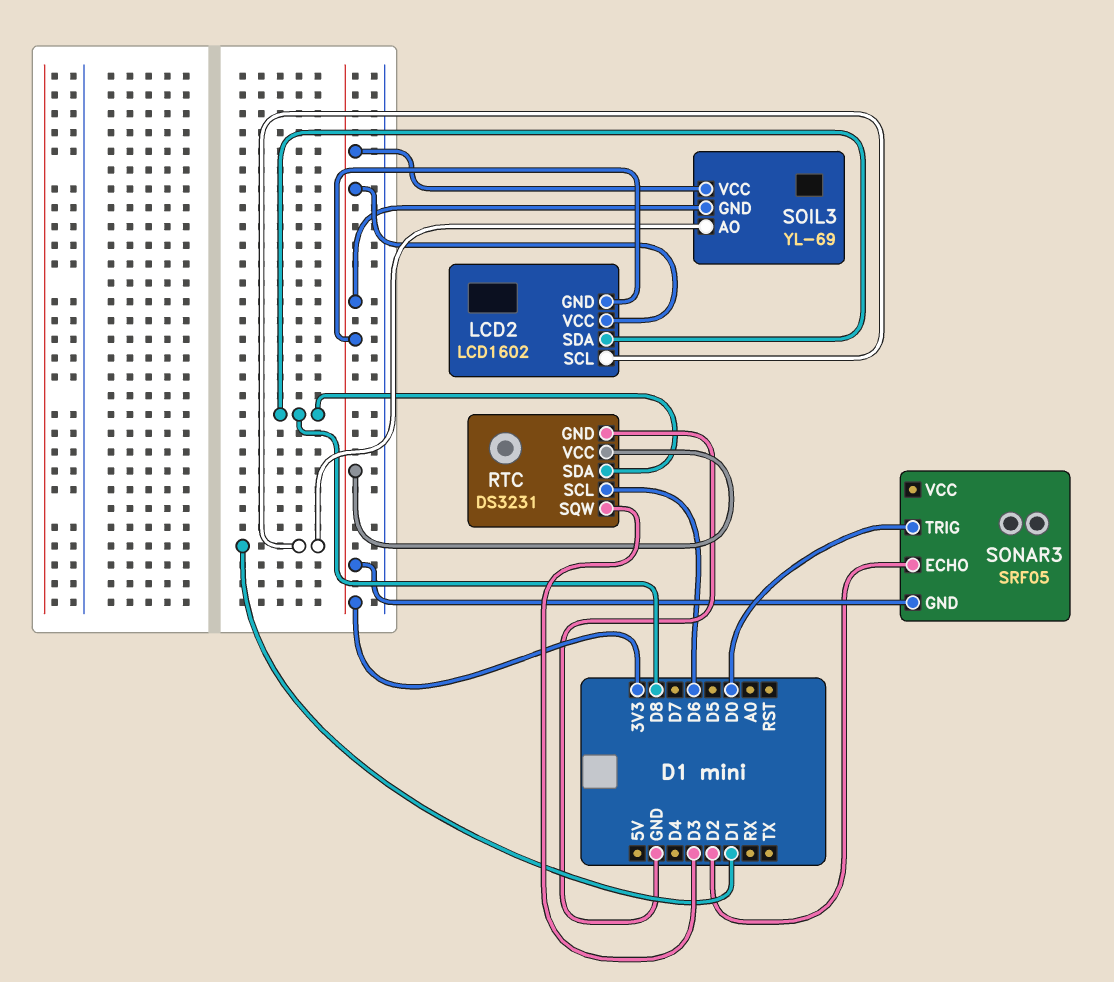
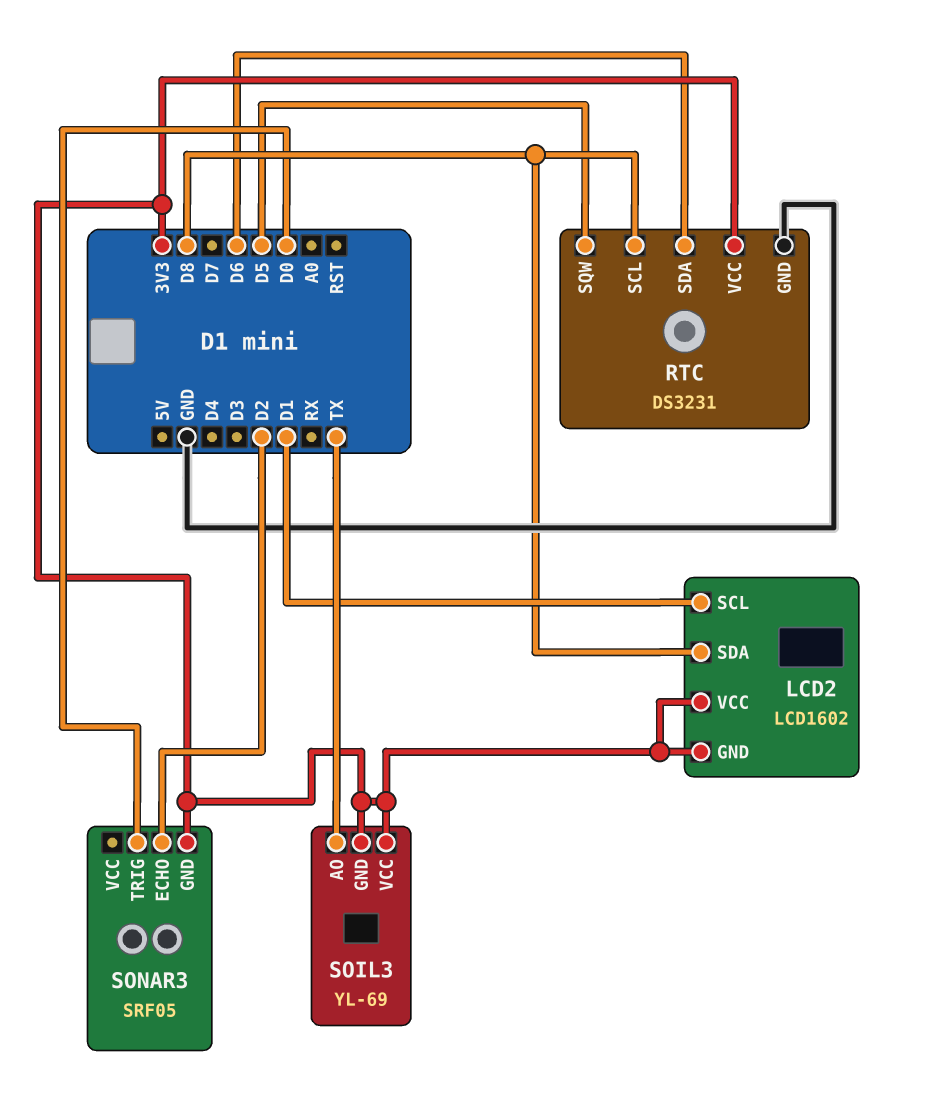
RTC pin SCL: D6 -> D8
RTC pin SDA: D8 -> D6
RTC pin SQW: D3 -> D5
SOIL3 pin AO: D1 -> TX

